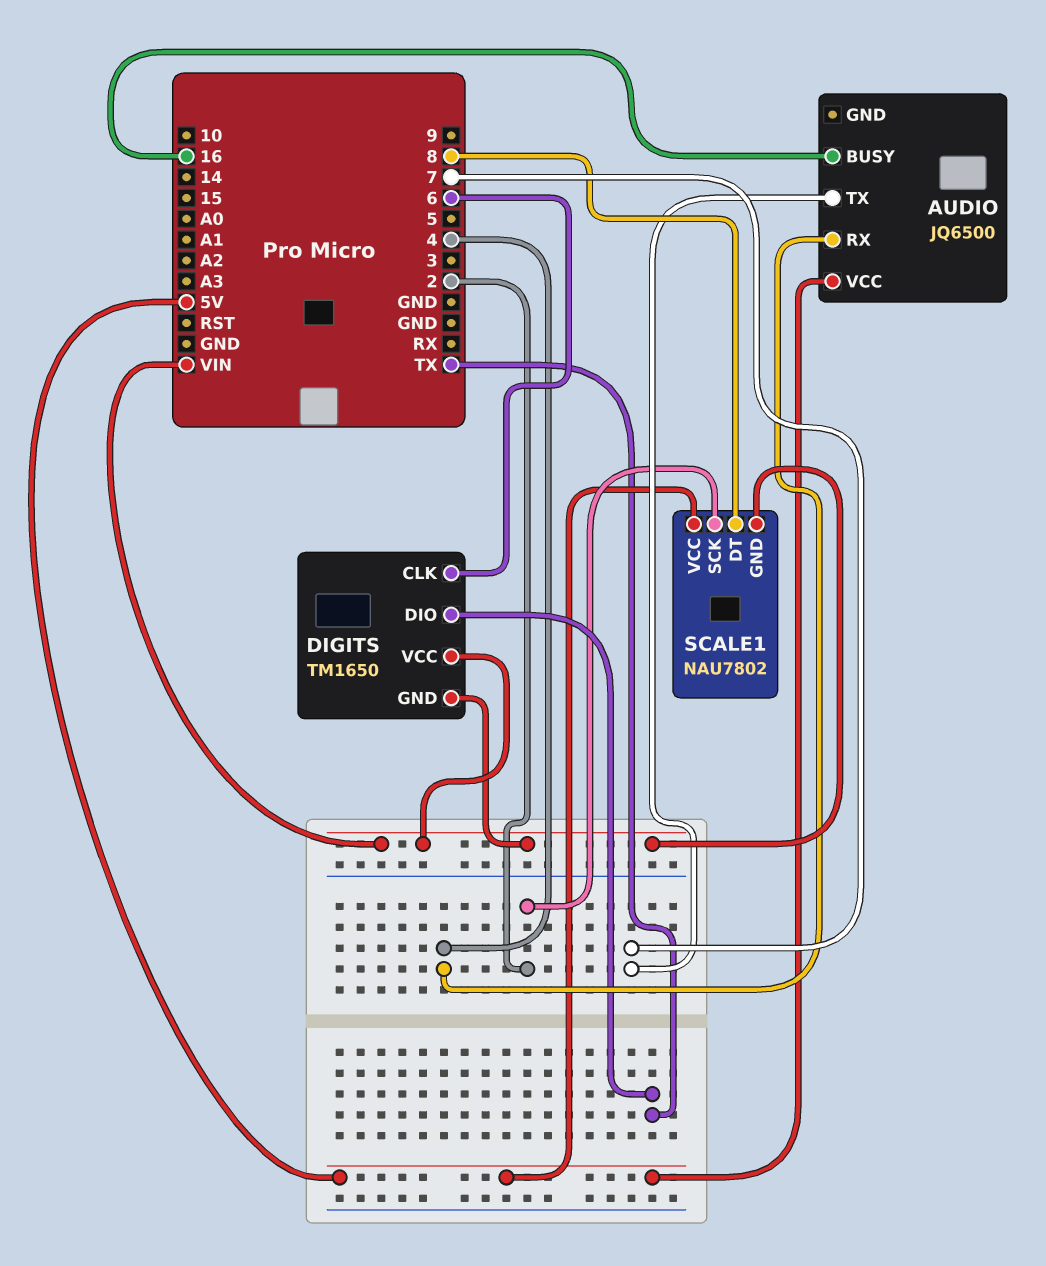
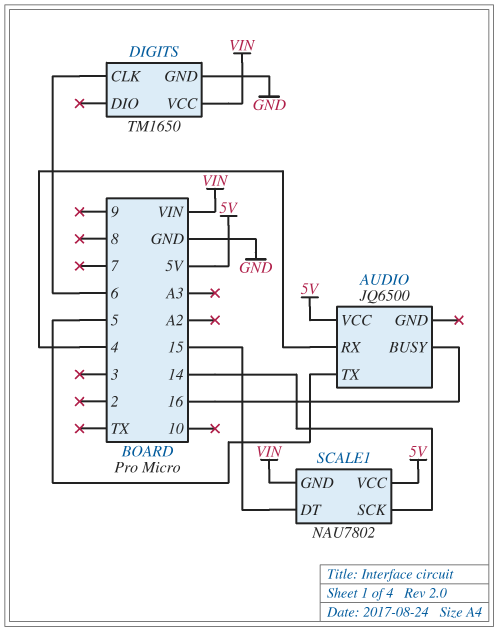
AUDIO pin TX: 7 -> 5
DIGITS pin DIO: TX -> none
DIGITS pin GND: VIN -> GND
SCALE1 pin DT: 8 -> 15
SCALE1 pin SCK: 2 -> 14

